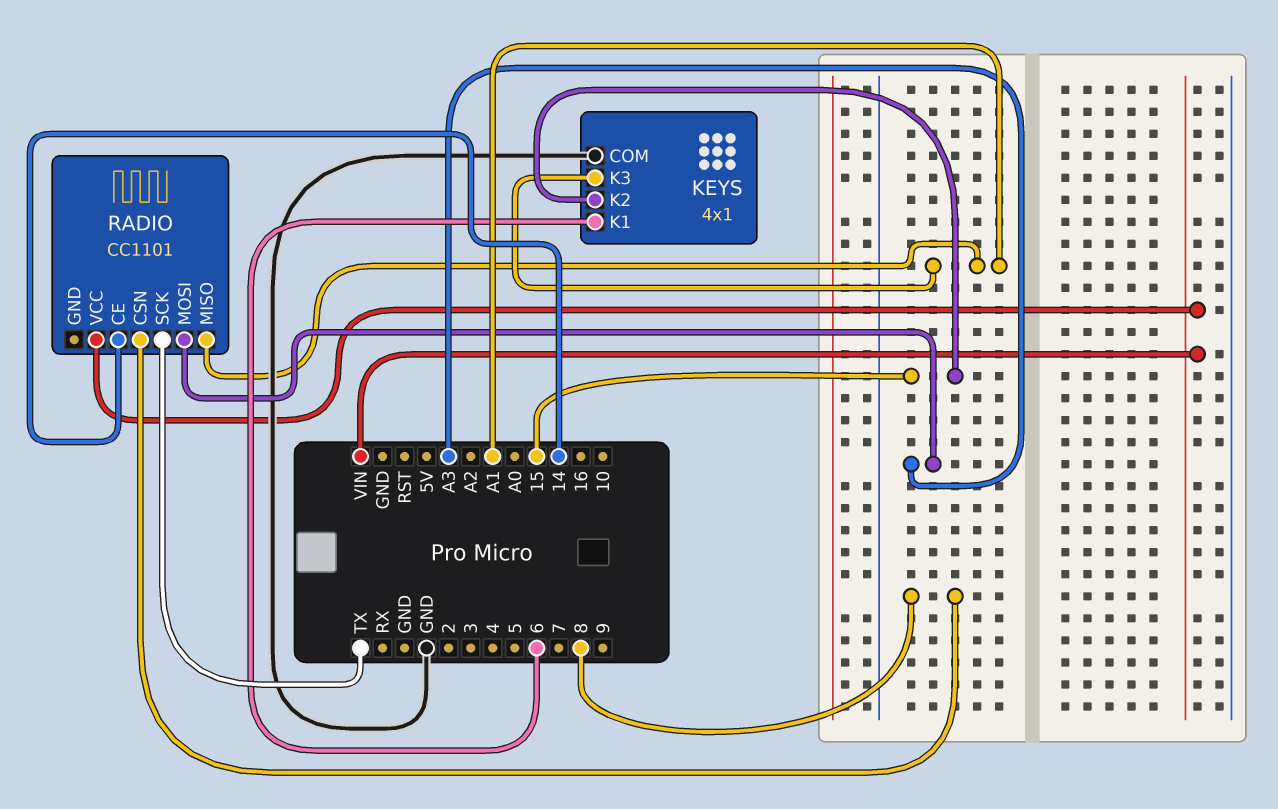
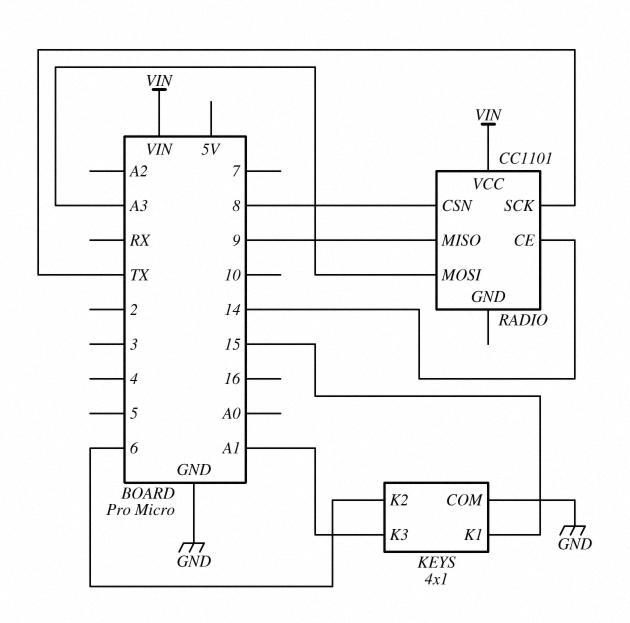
KEYS pin K1: 6 -> 15
KEYS pin K2: 15 -> 6
RADIO pin MISO: A1 -> 9

